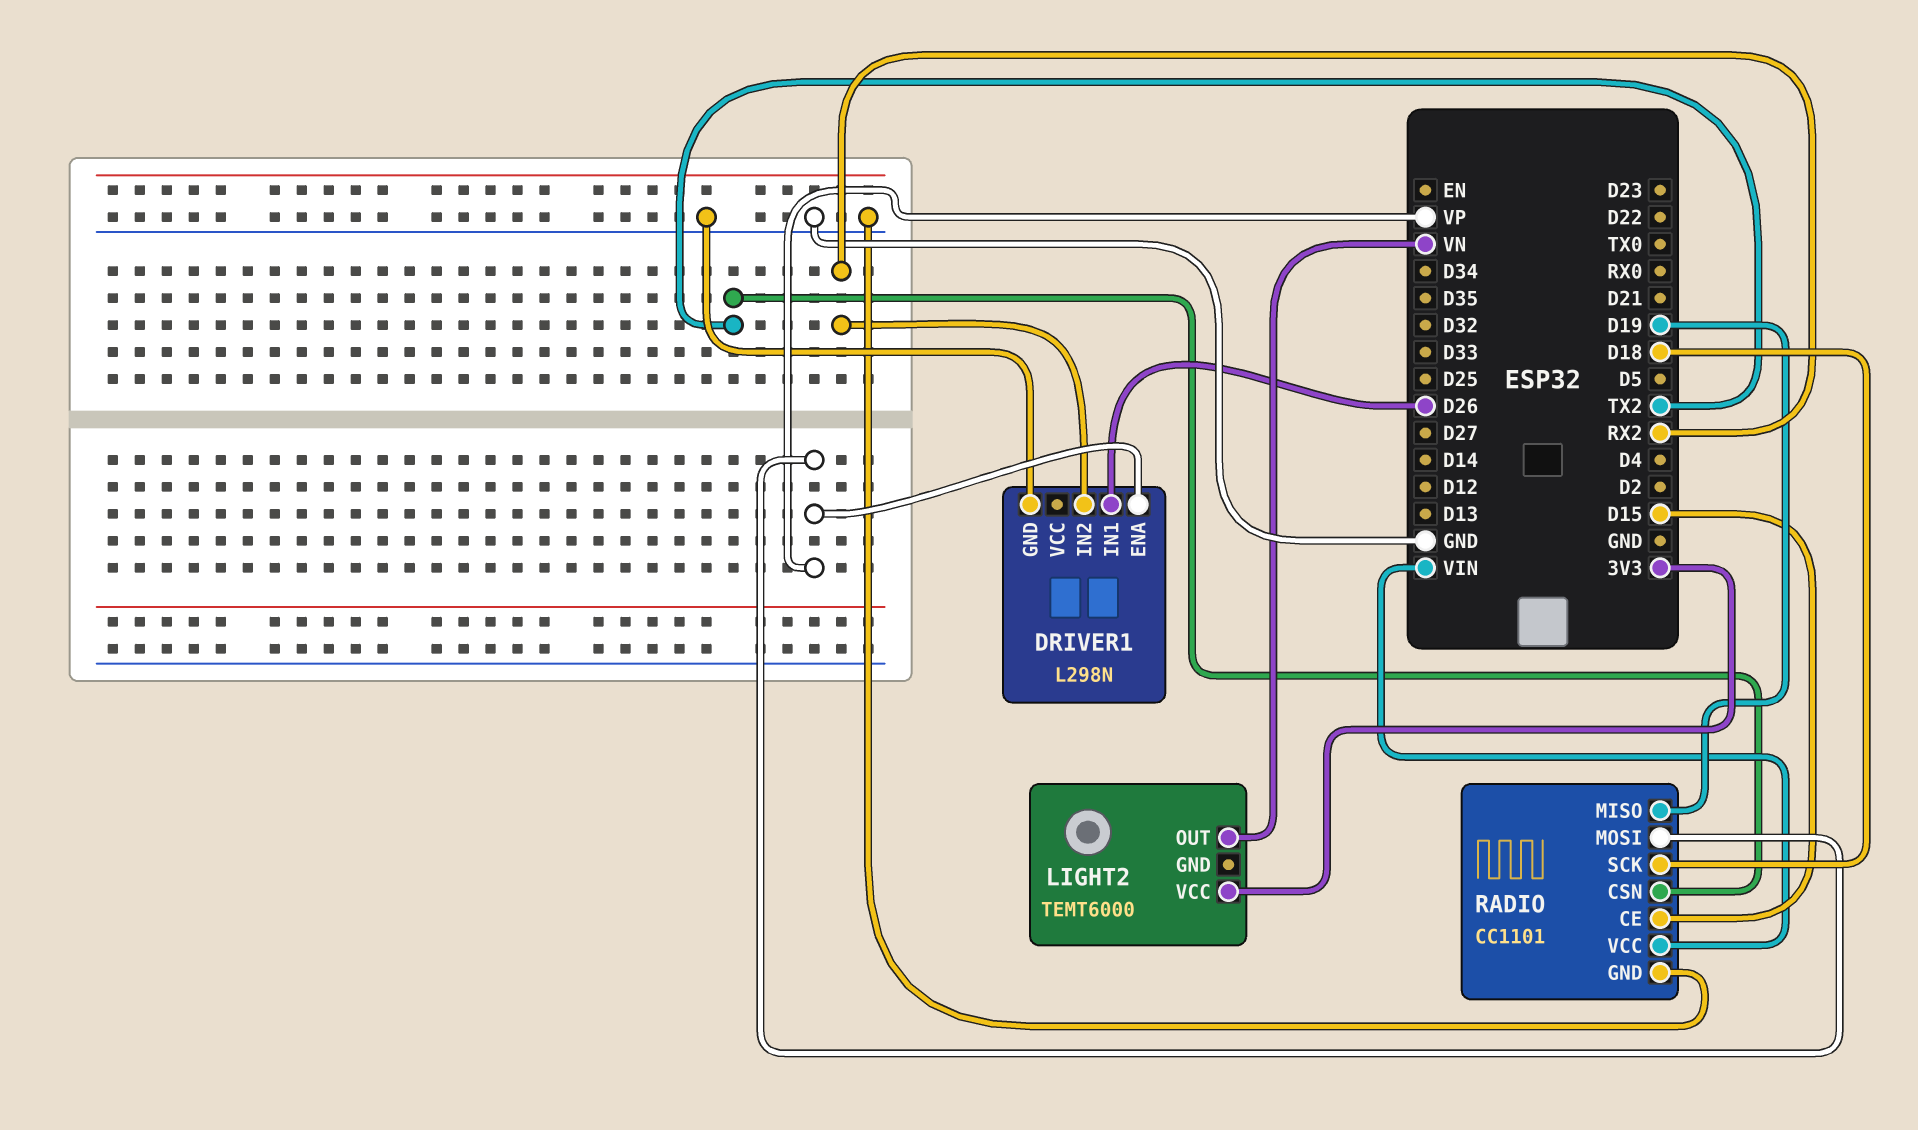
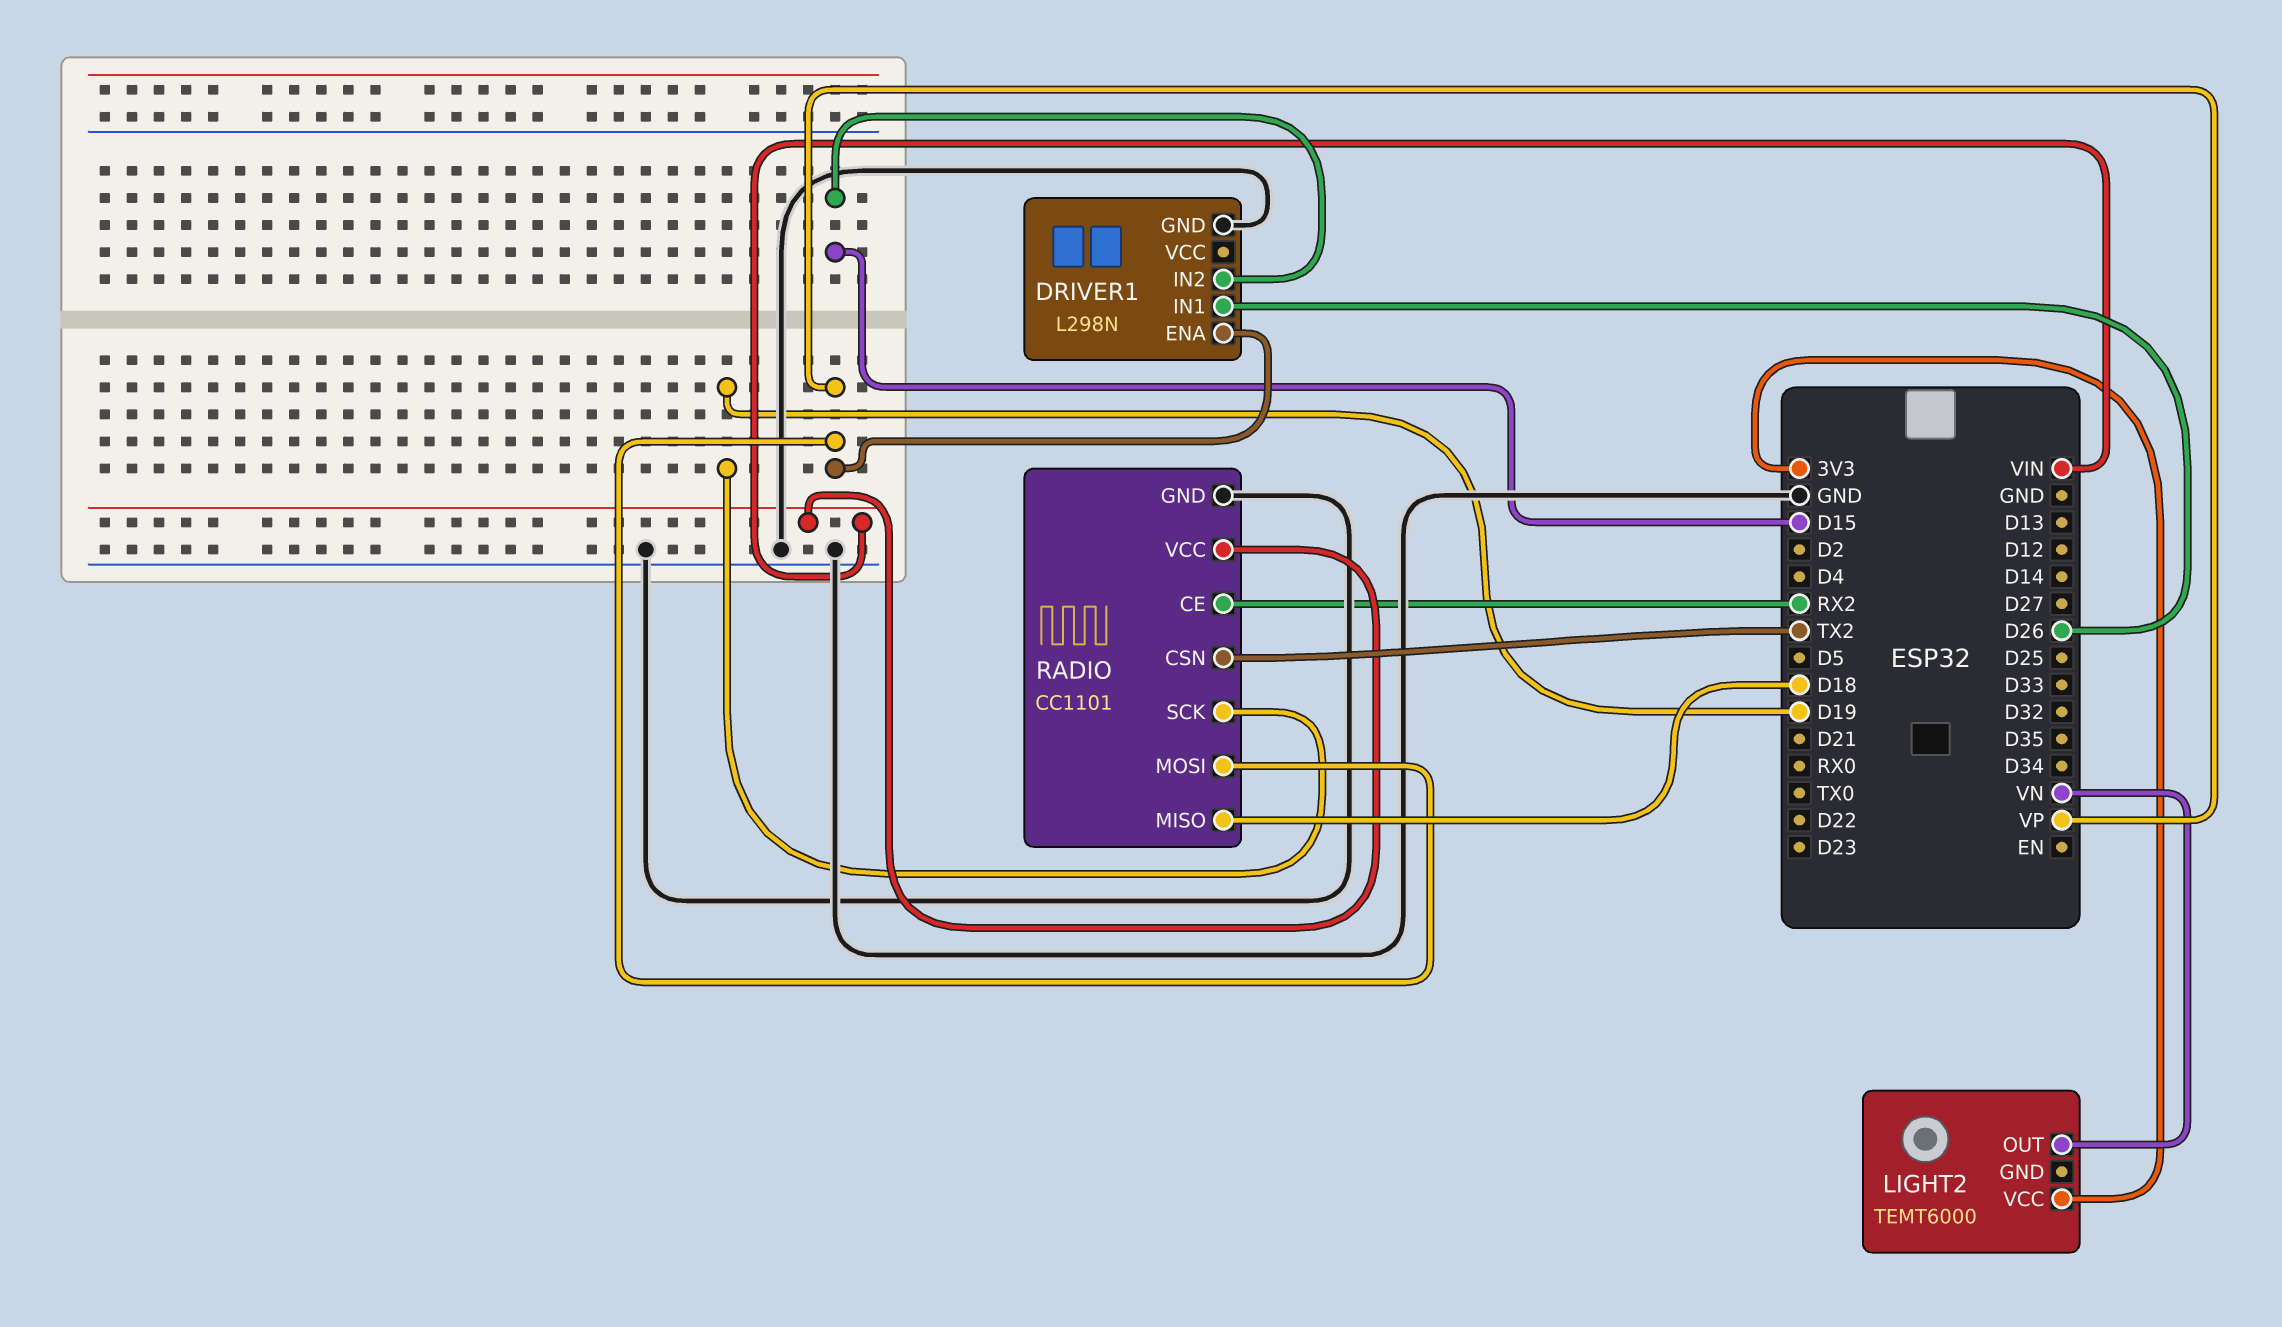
DRIVER1 pin IN2: RX2 -> D15
RADIO pin CE: D15 -> RX2
RADIO pin MISO: D19 -> D18
RADIO pin SCK: D18 -> D19

